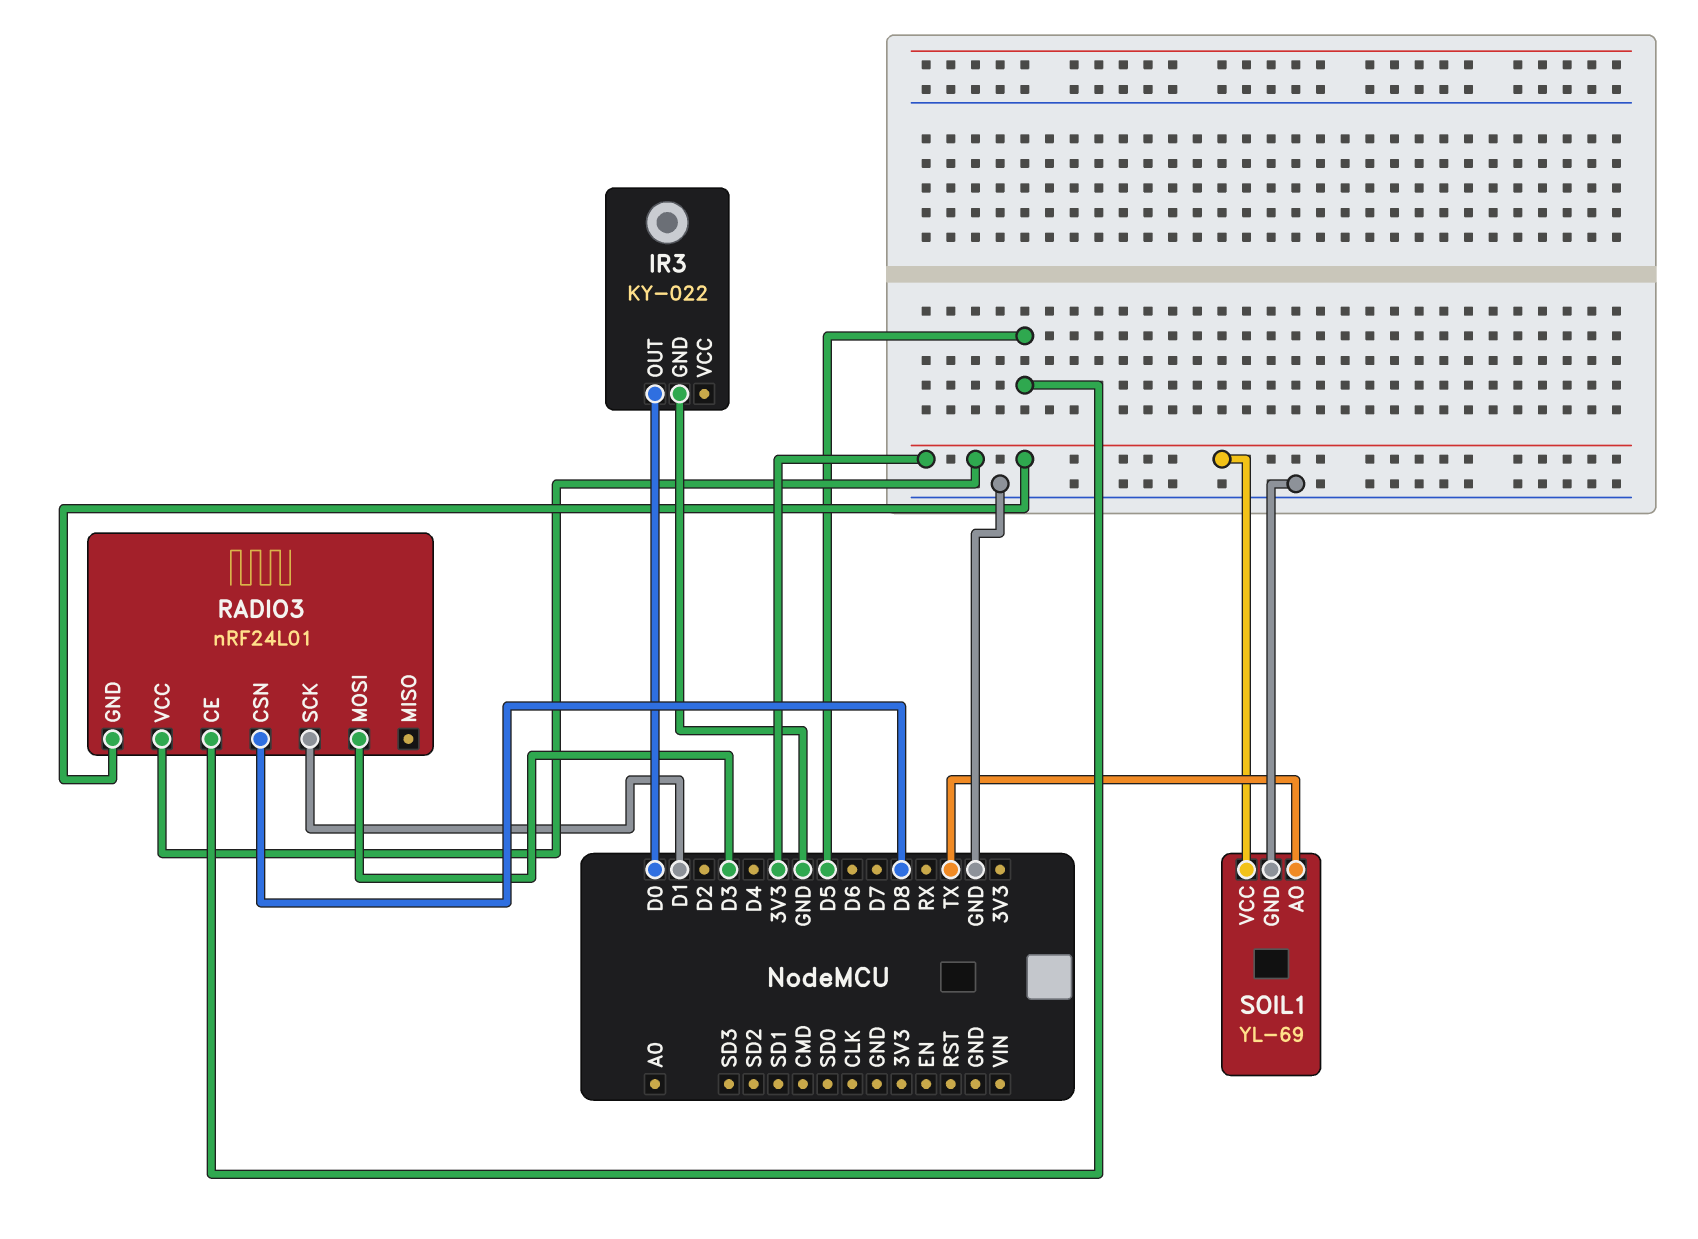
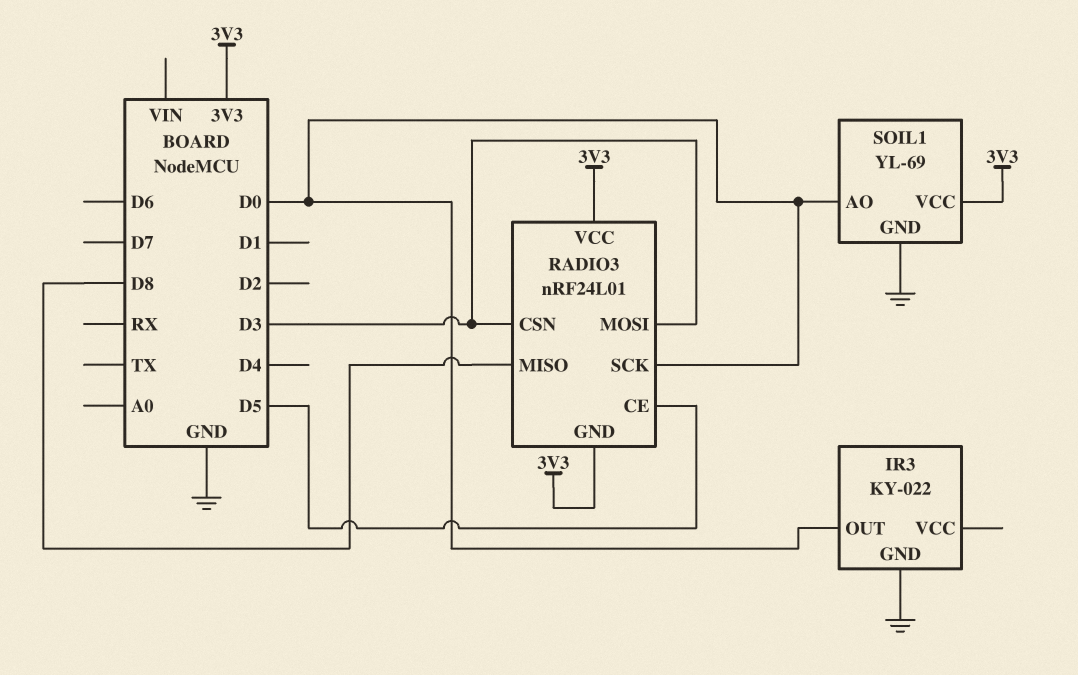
RADIO3 pin CSN: D8 -> D3
RADIO3 pin MISO: none -> D8
RADIO3 pin SCK: D1 -> D0
SOIL1 pin AO: TX -> D0

